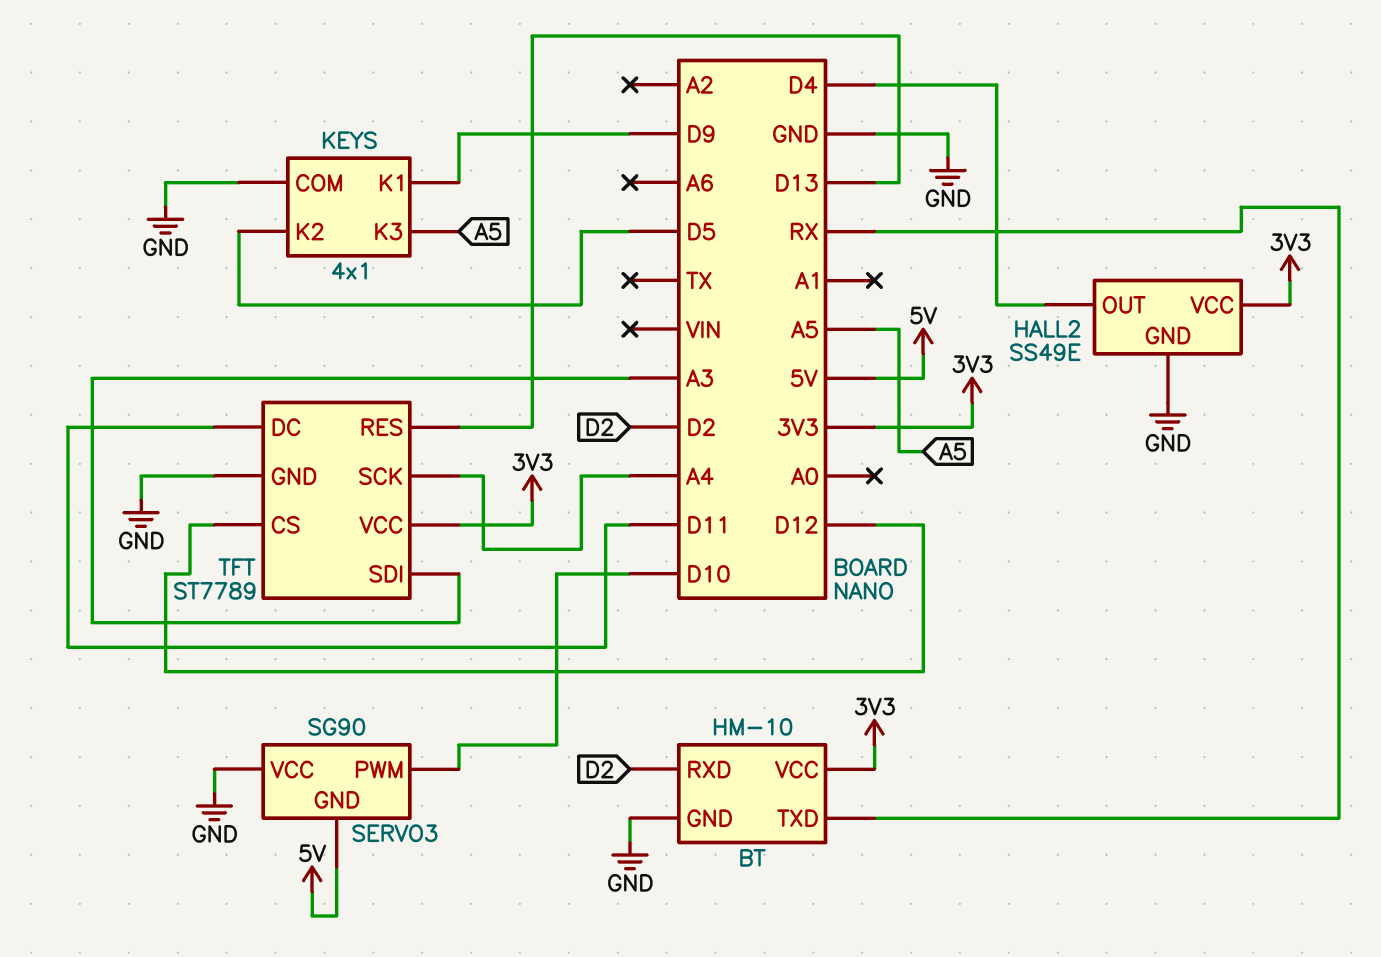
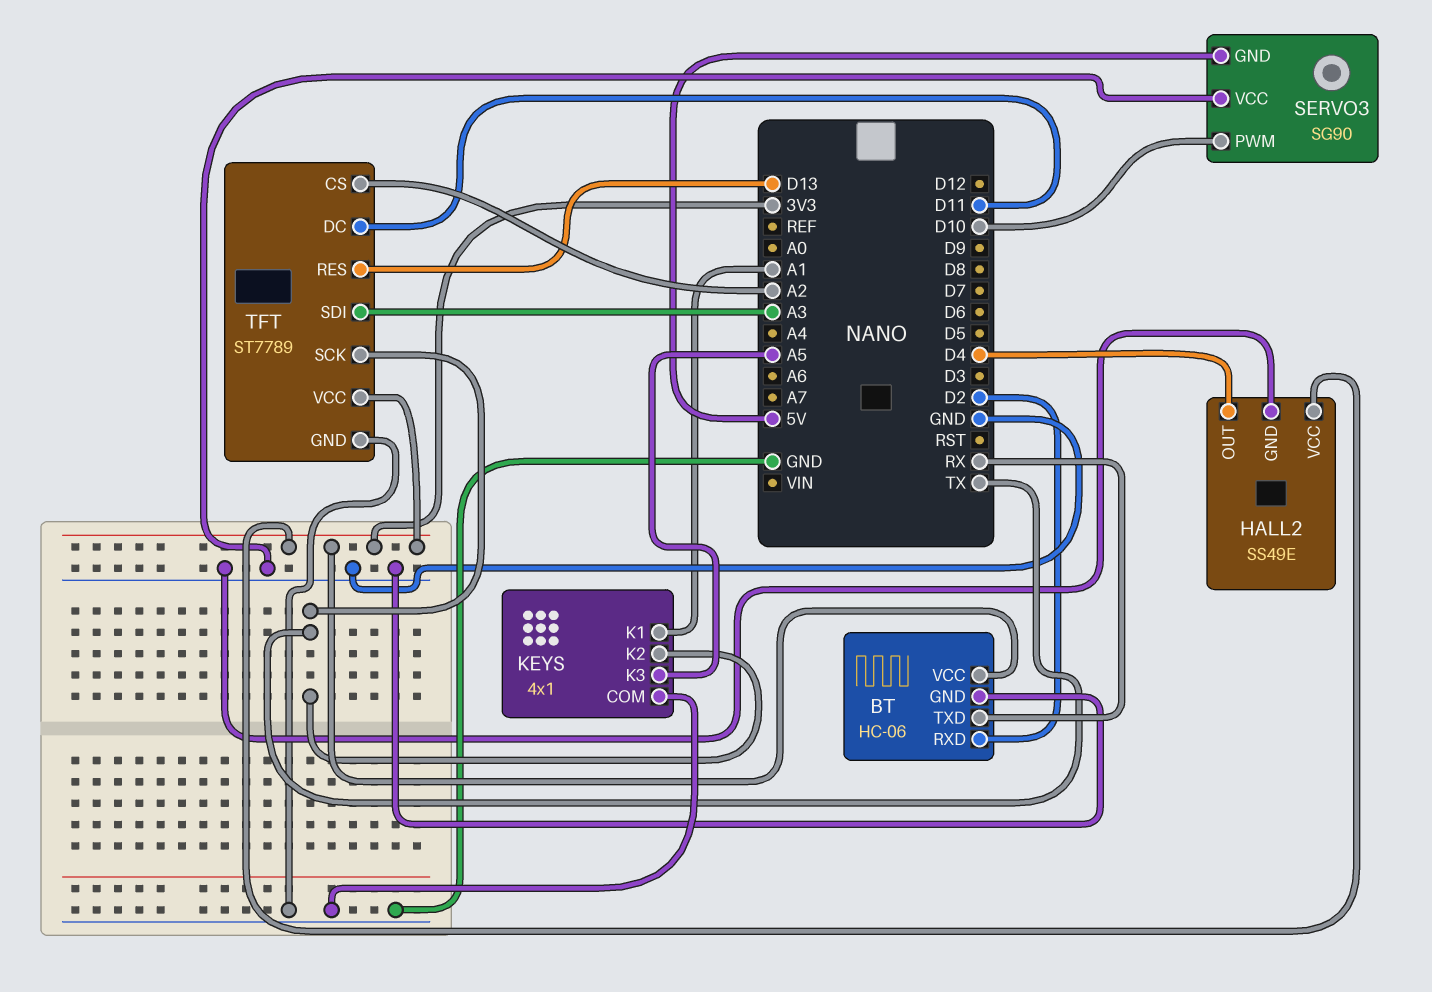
BT: HM-10 -> HC-06
KEYS pin K1: D9 -> A1
KEYS pin K2: D5 -> TX
TFT pin CS: D12 -> A2
TFT pin SCK: A4 -> TX

